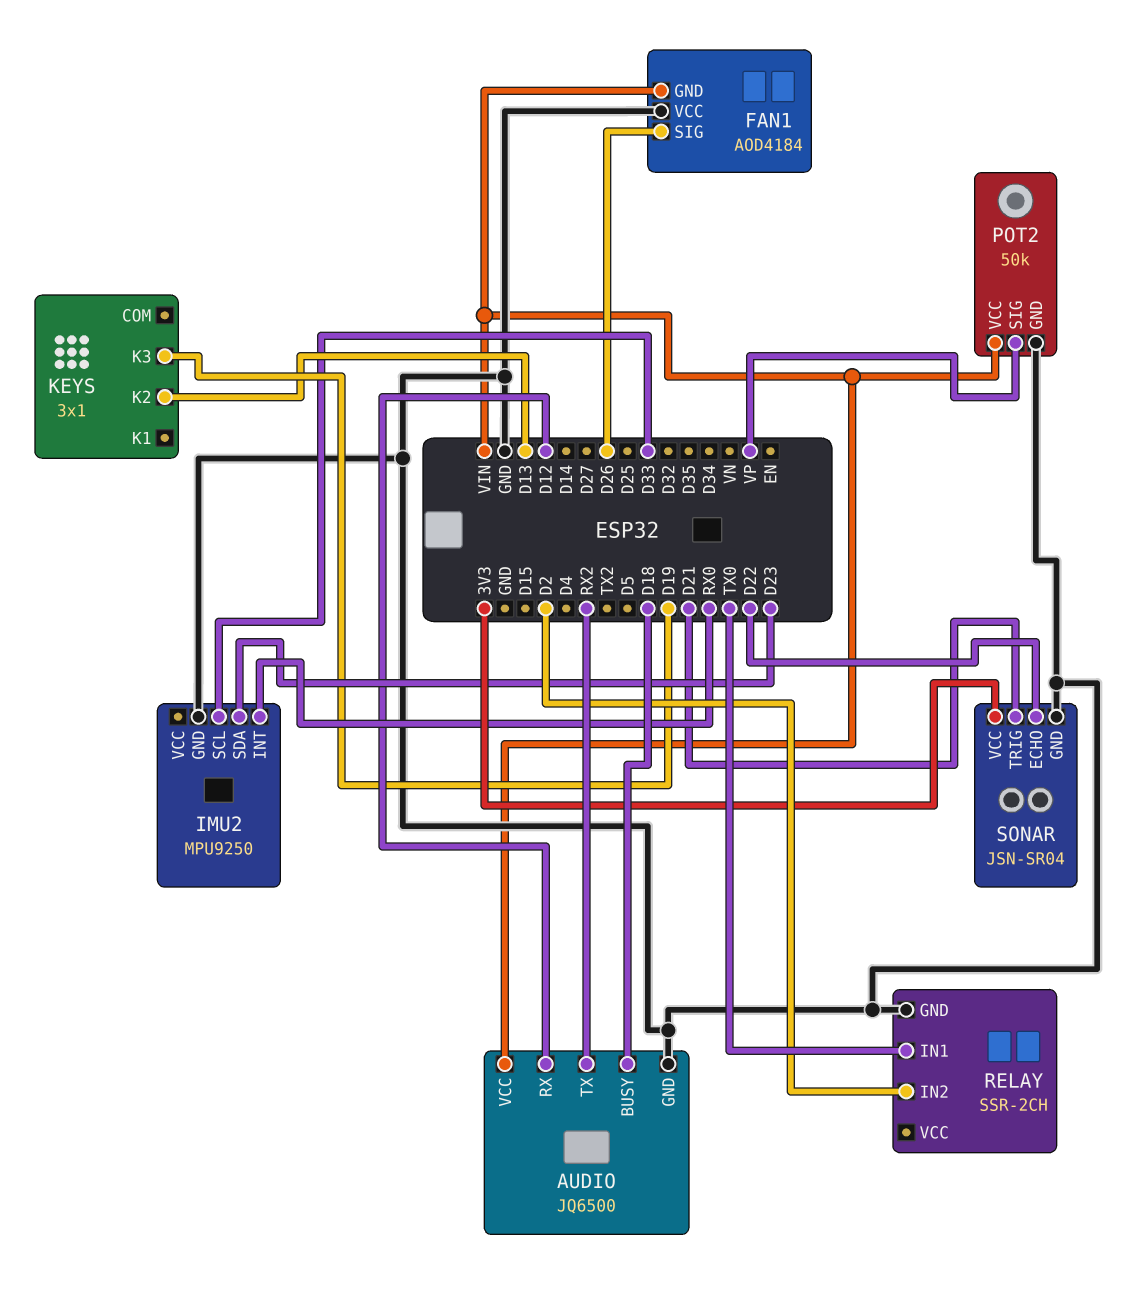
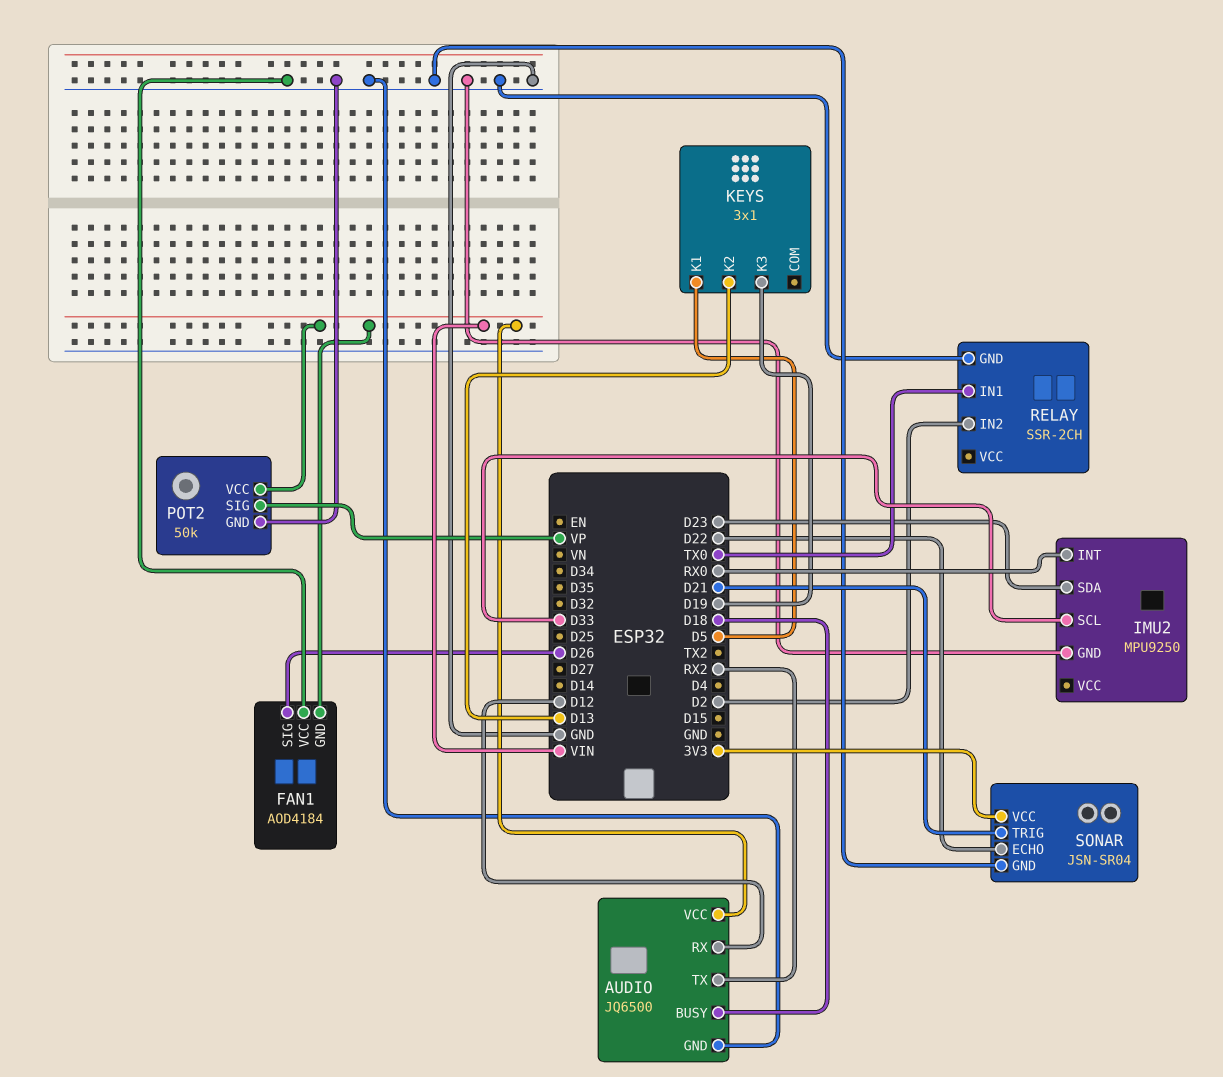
KEYS pin K1: none -> D5

